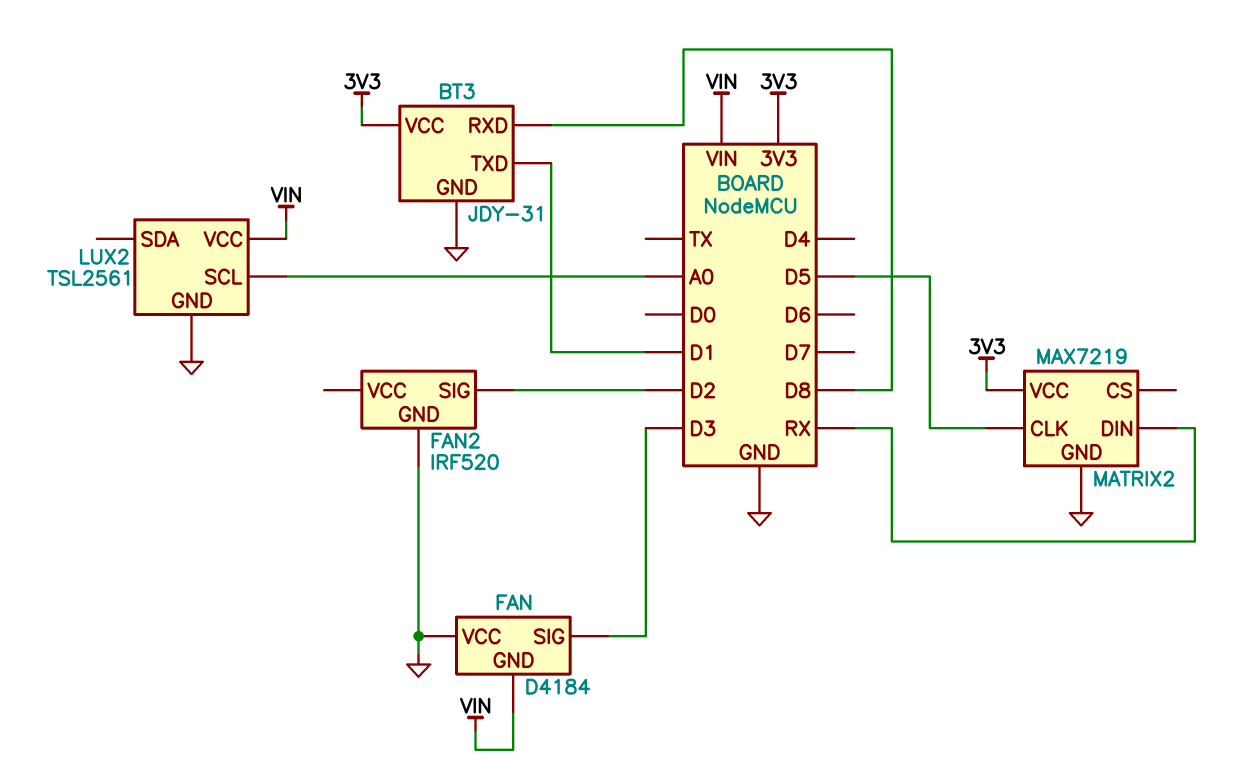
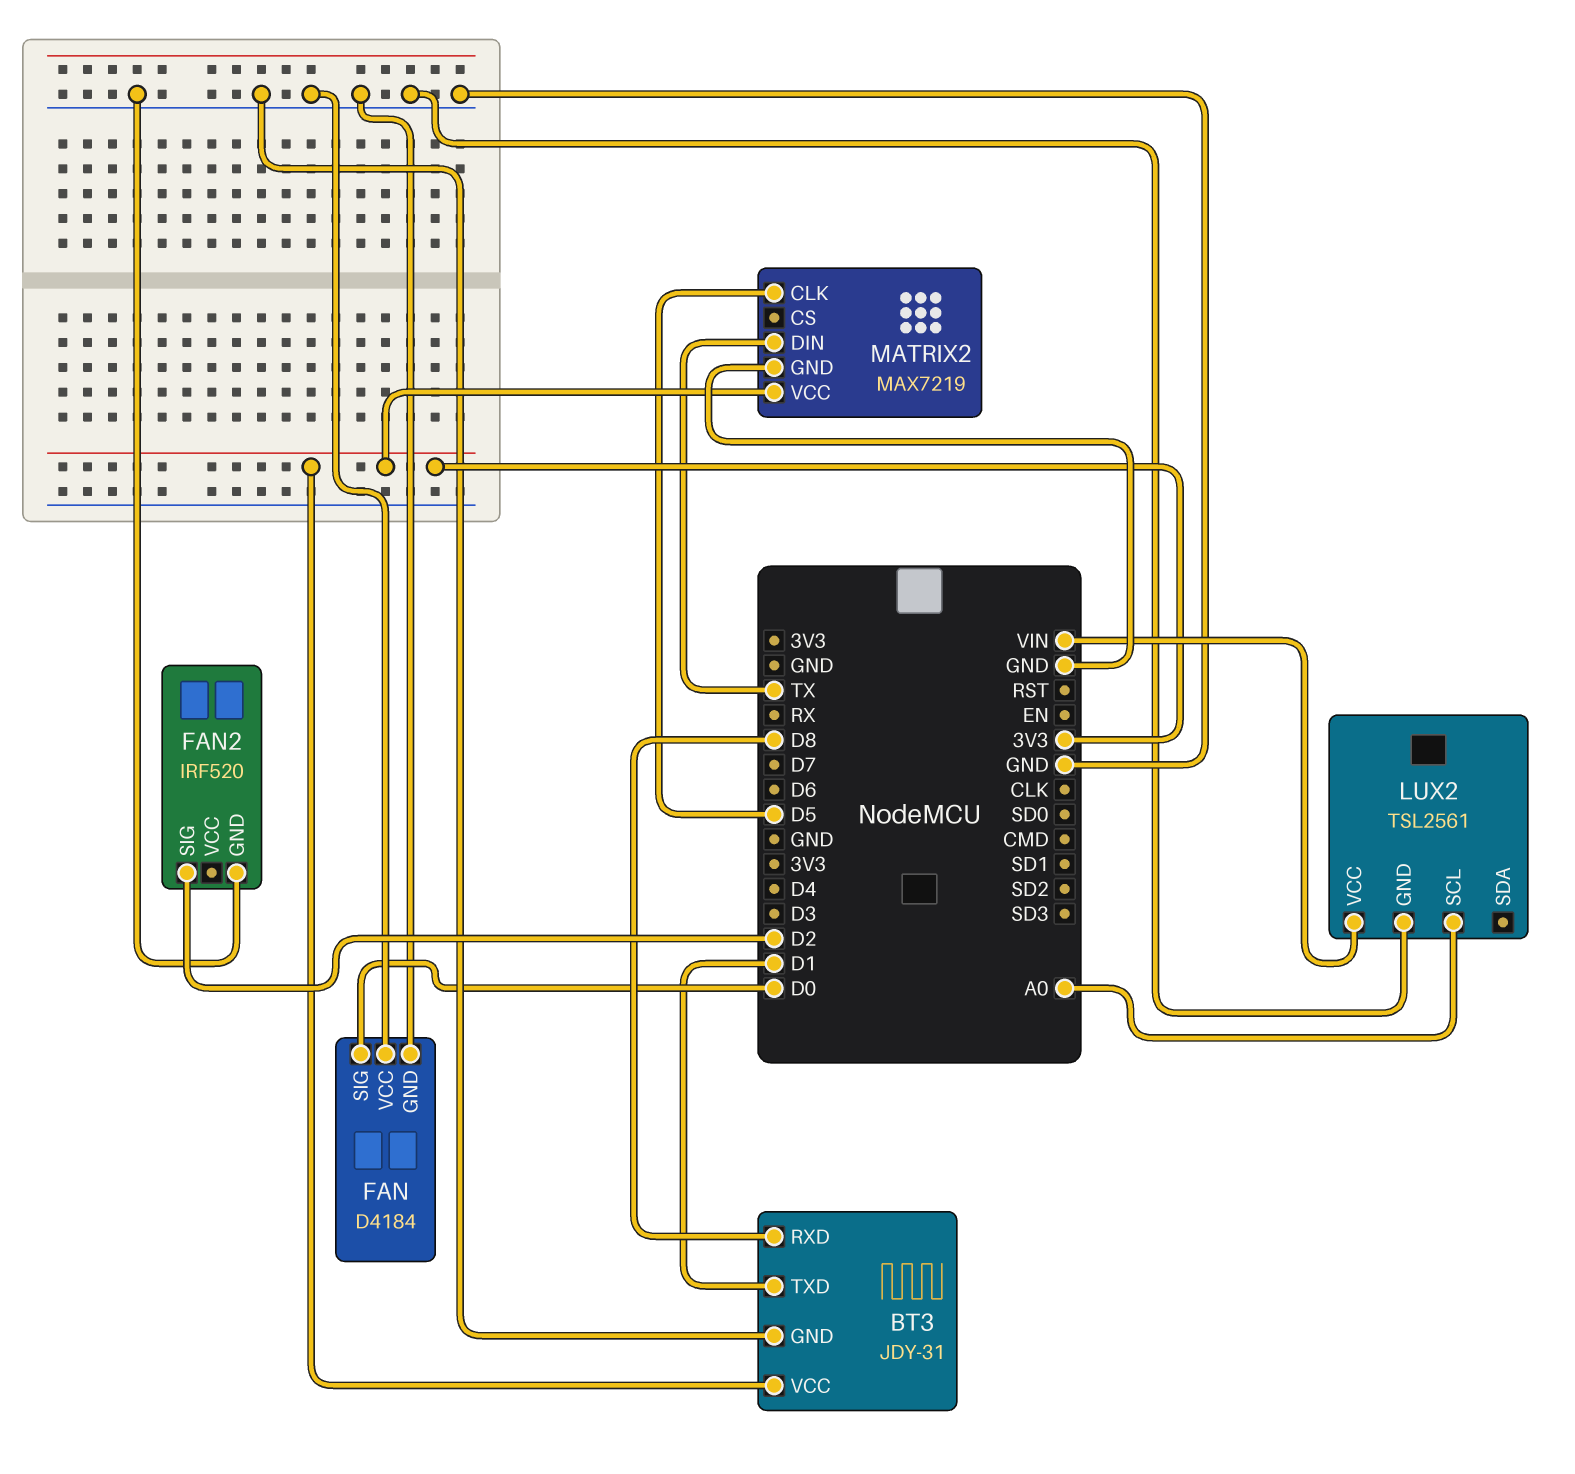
FAN pin GND: VIN -> GND
FAN pin SIG: D3 -> D0
MATRIX2 pin DIN: RX -> TX

